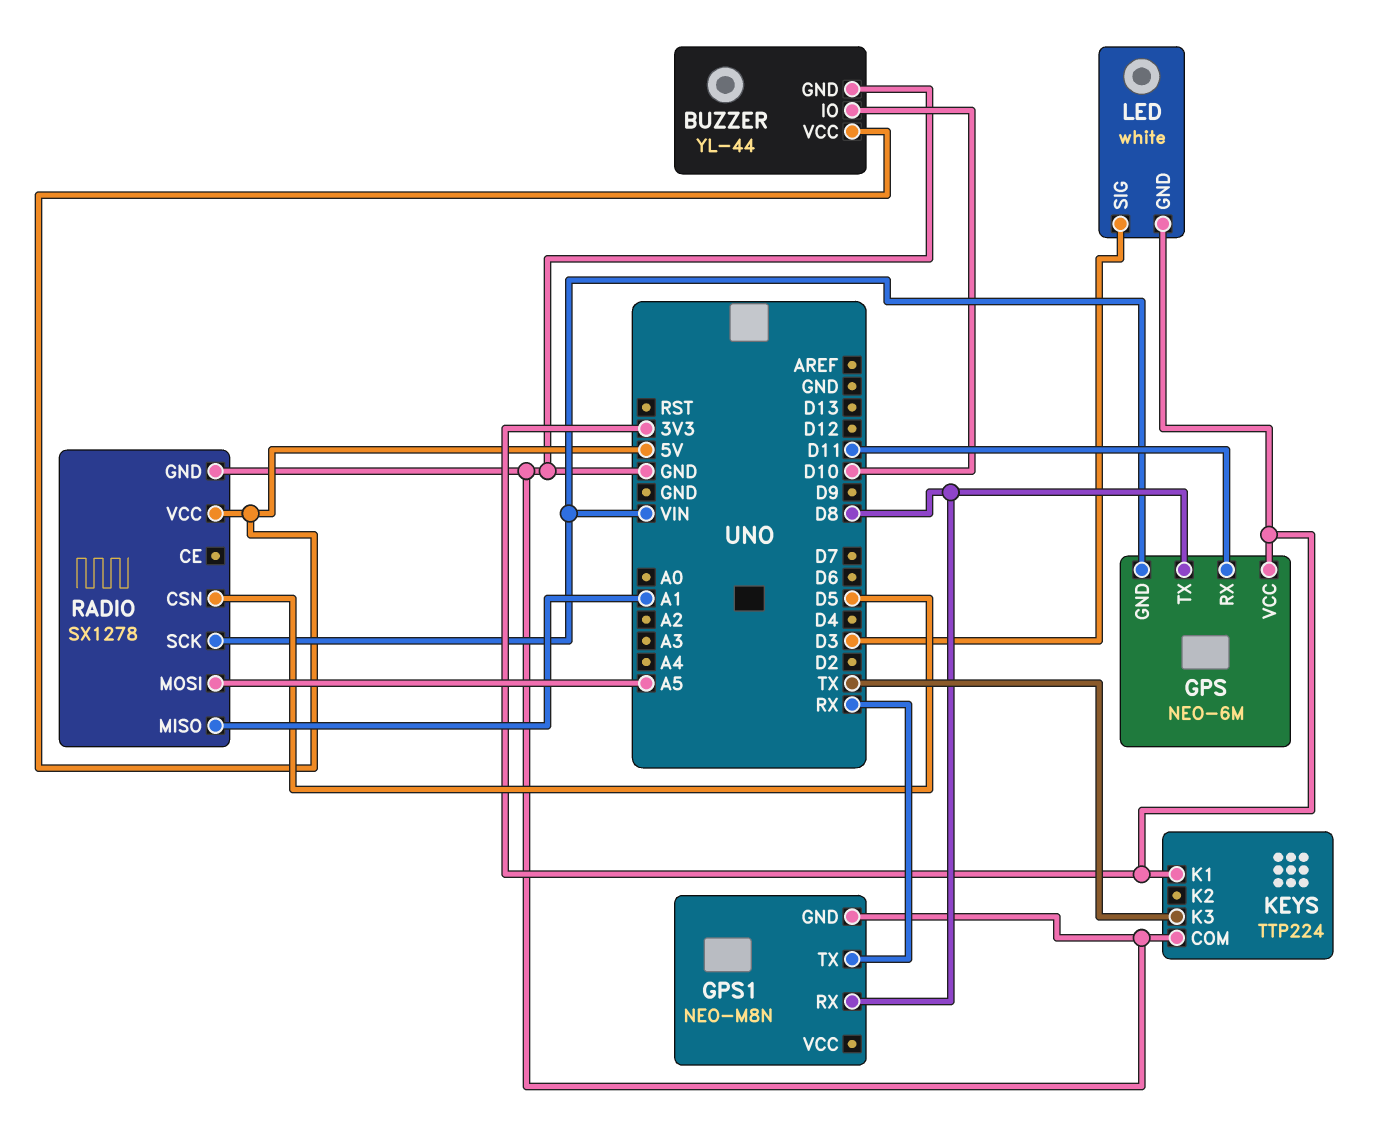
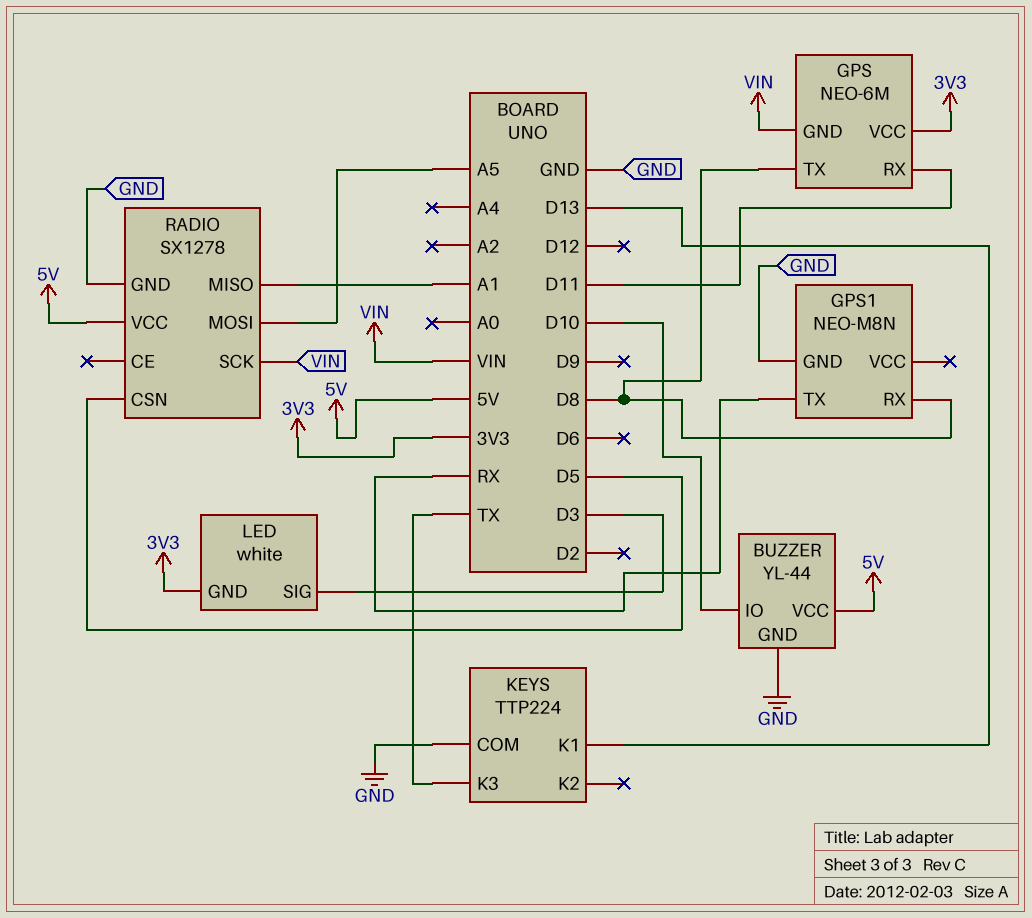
KEYS pin K1: 3V3 -> D13

